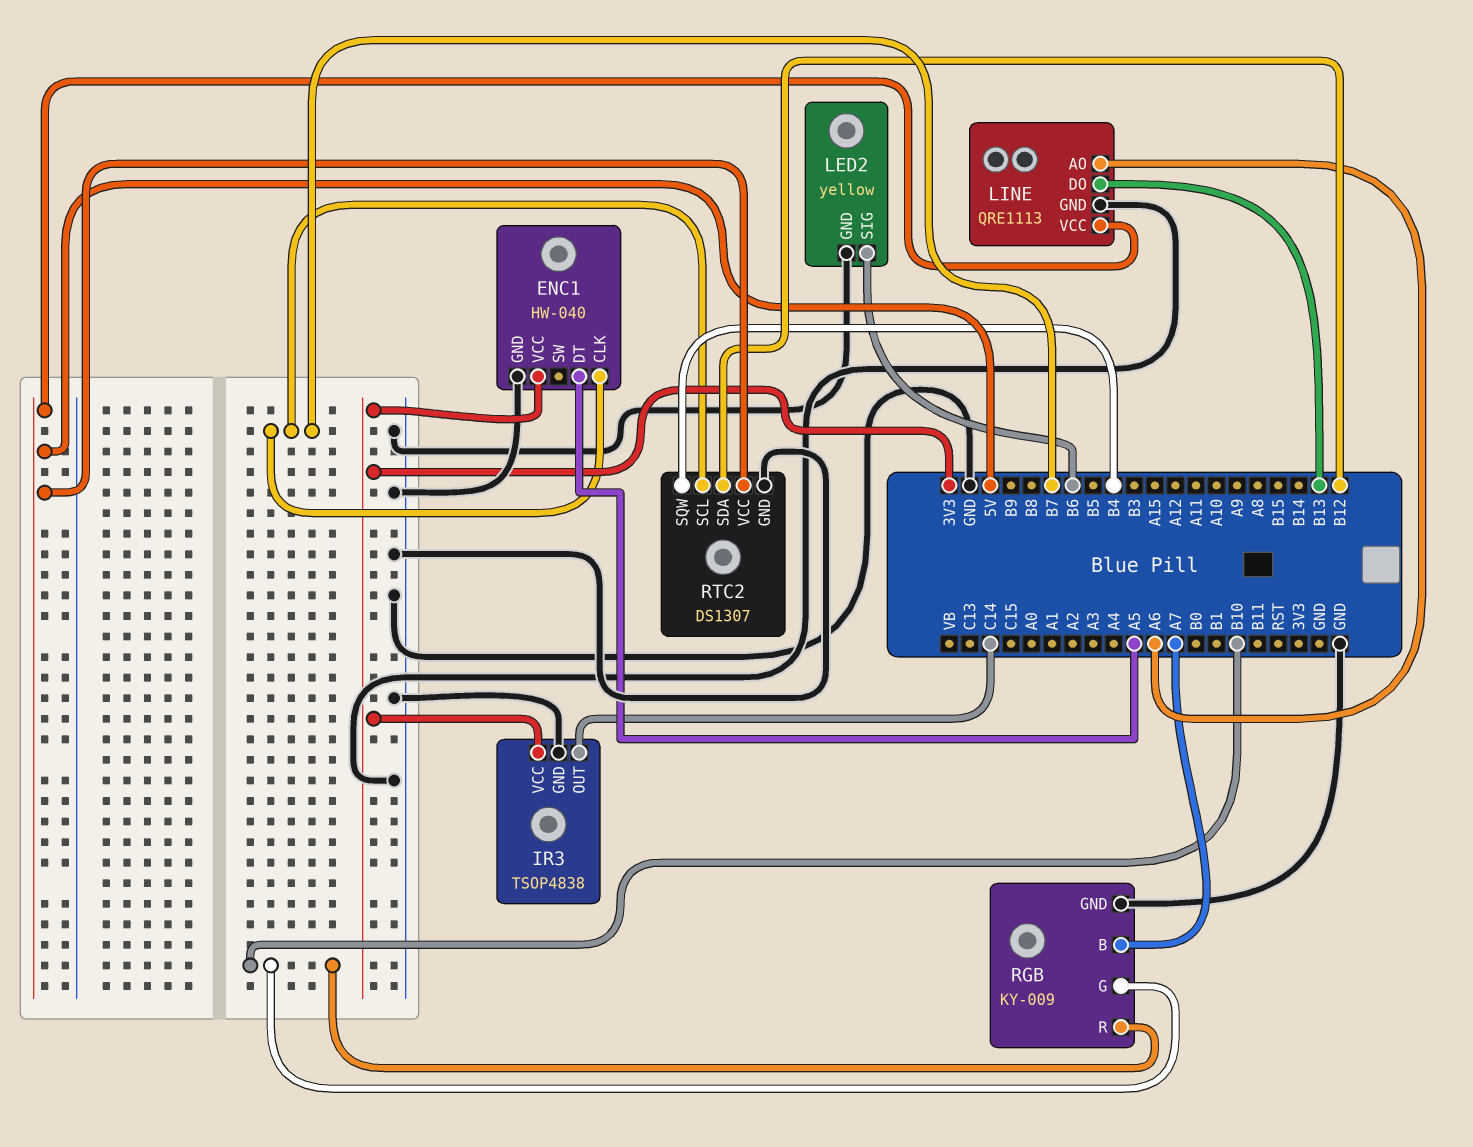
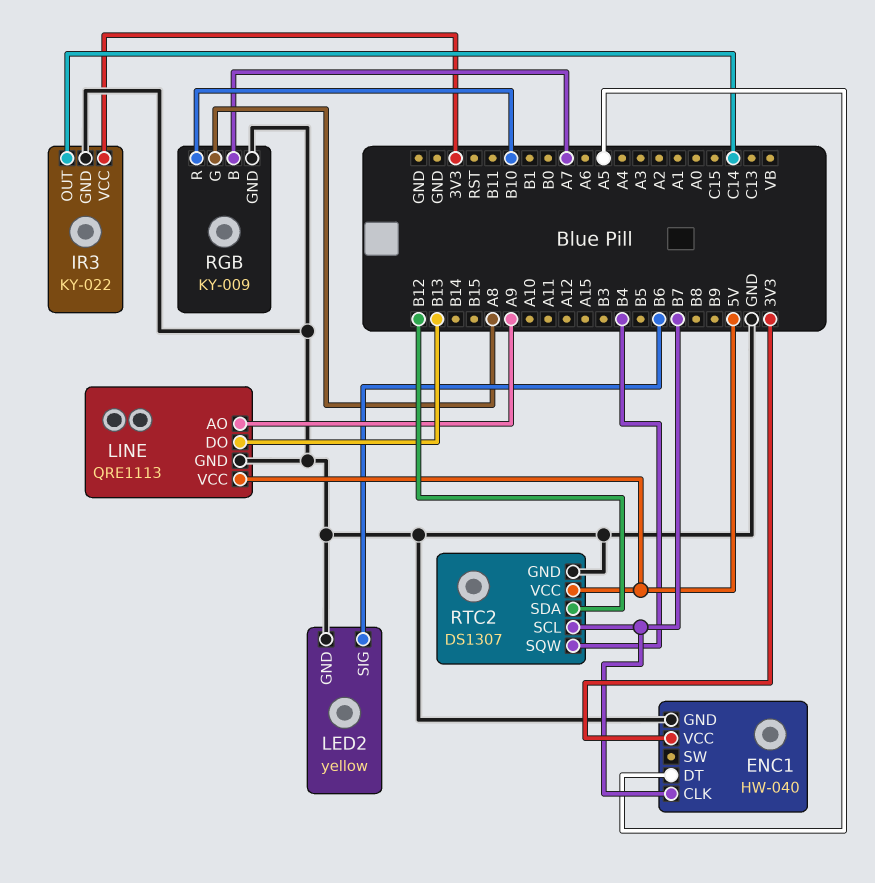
IR3: TSOP4838 -> KY-022
LINE pin AO: A6 -> A9
RGB pin G: B10 -> A8

